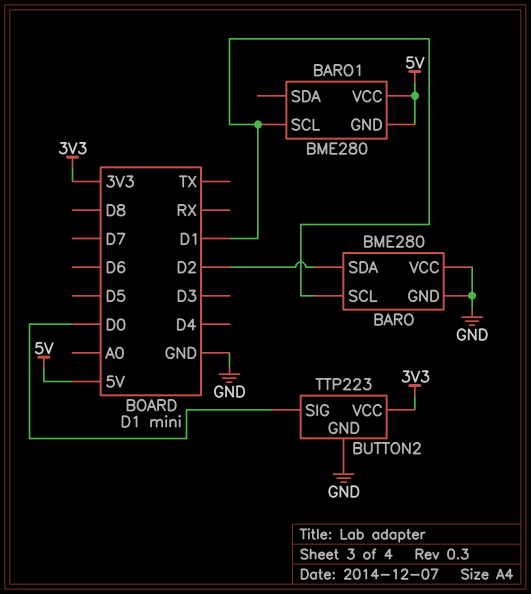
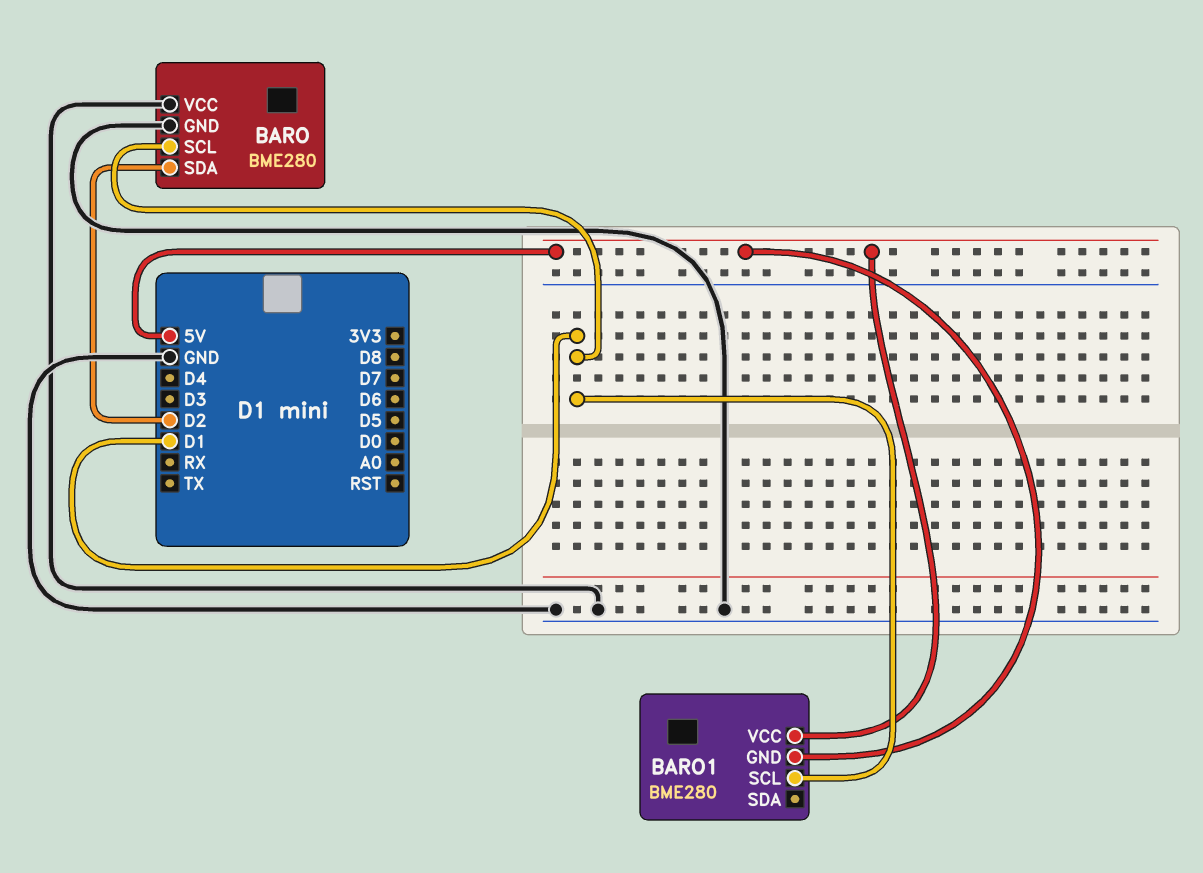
BUTTON2: TTP223 -> none
BUTTON2 pin GND: GND -> none
BUTTON2 pin SIG: D0 -> none
BUTTON2 pin VCC: 3V3 -> none

